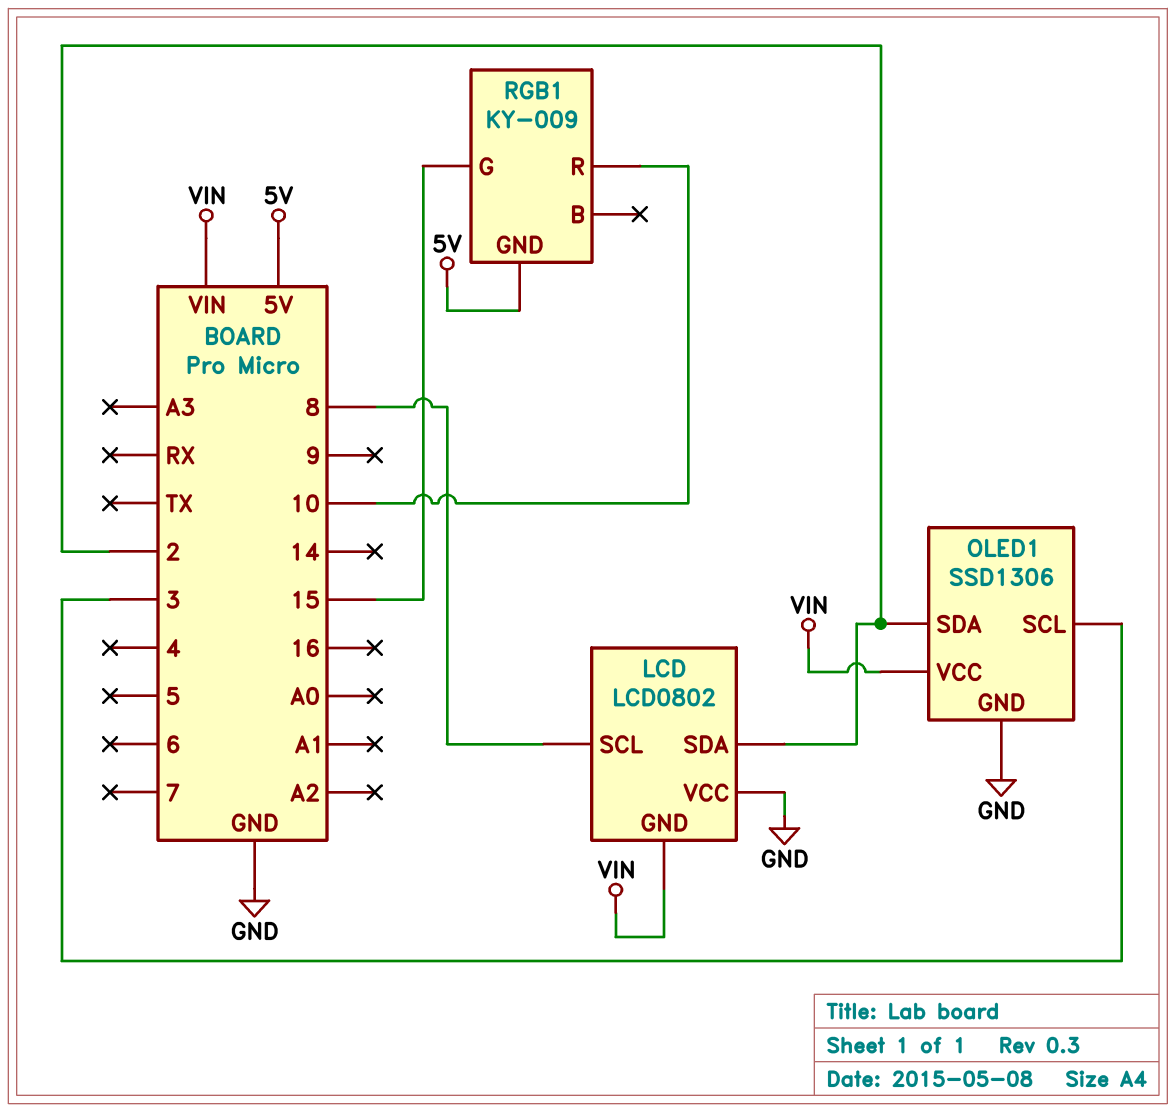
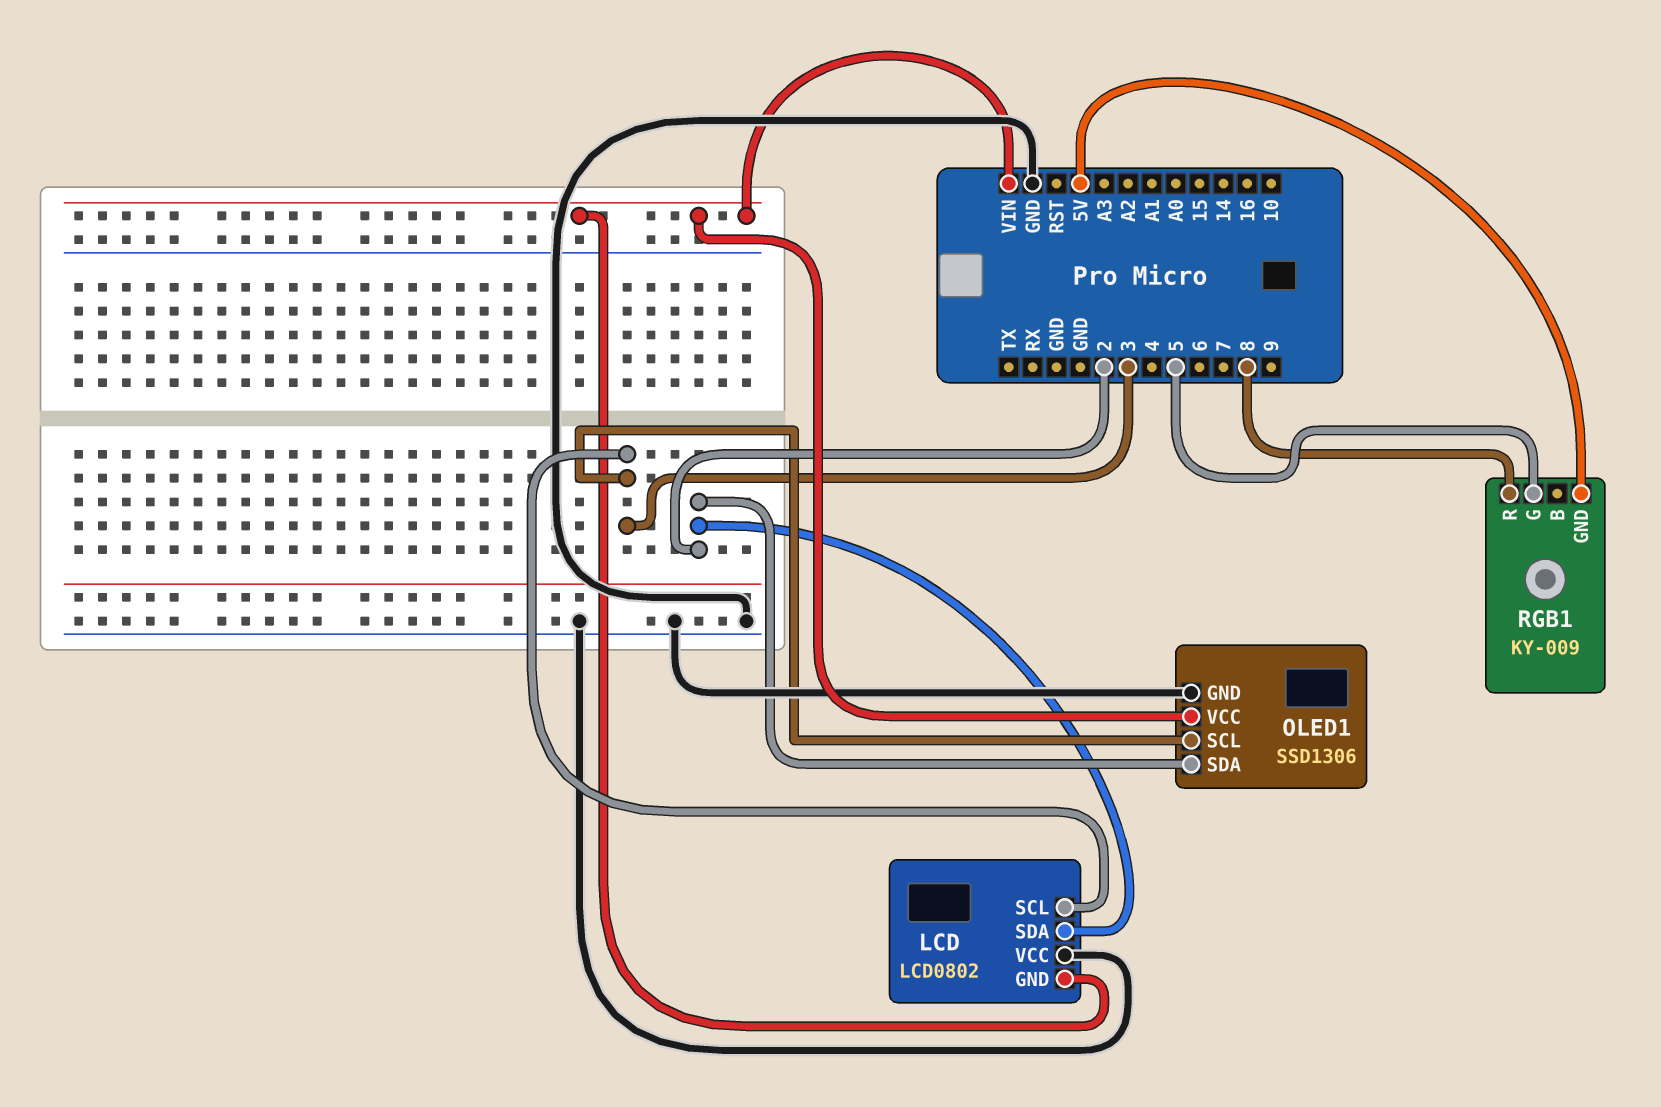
LCD pin SCL: 8 -> 3
RGB1 pin G: 15 -> 5
RGB1 pin R: 10 -> 8

